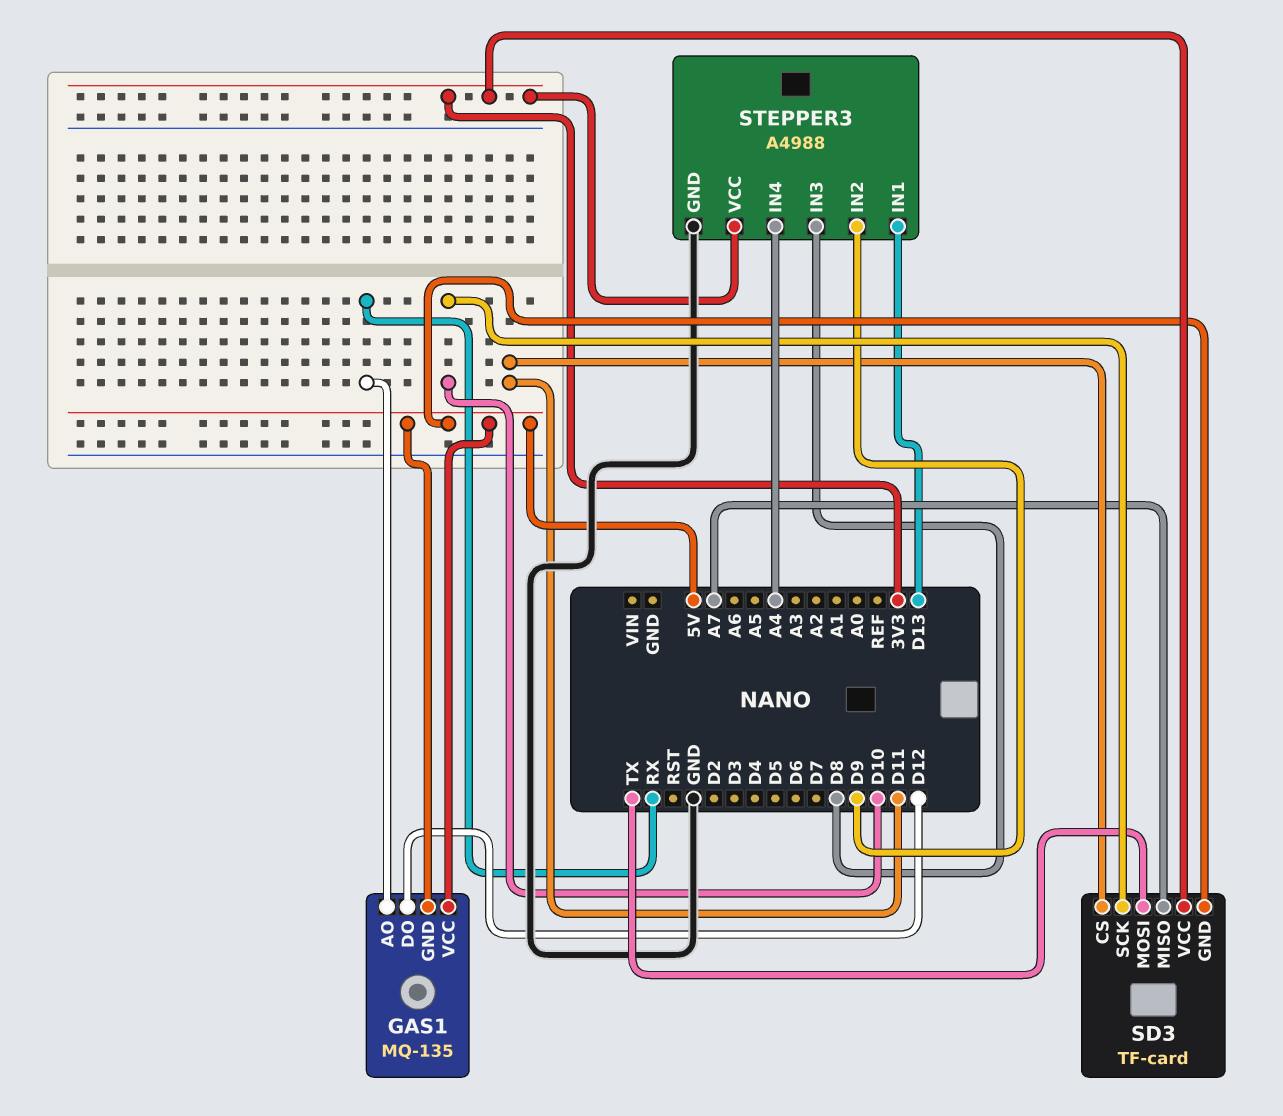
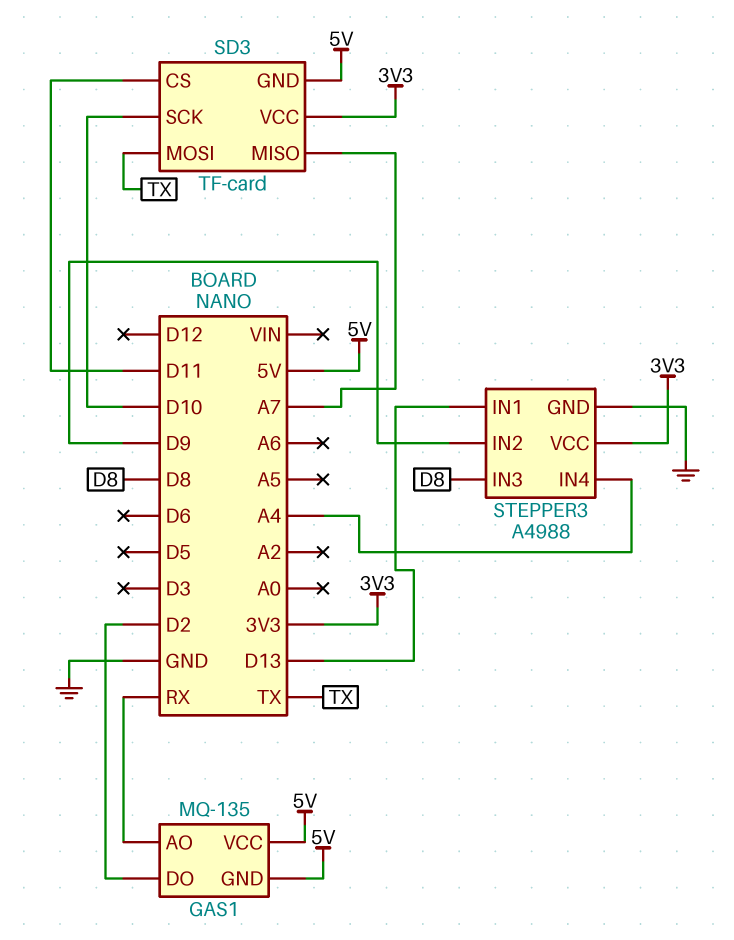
GAS1 pin DO: D12 -> D2

